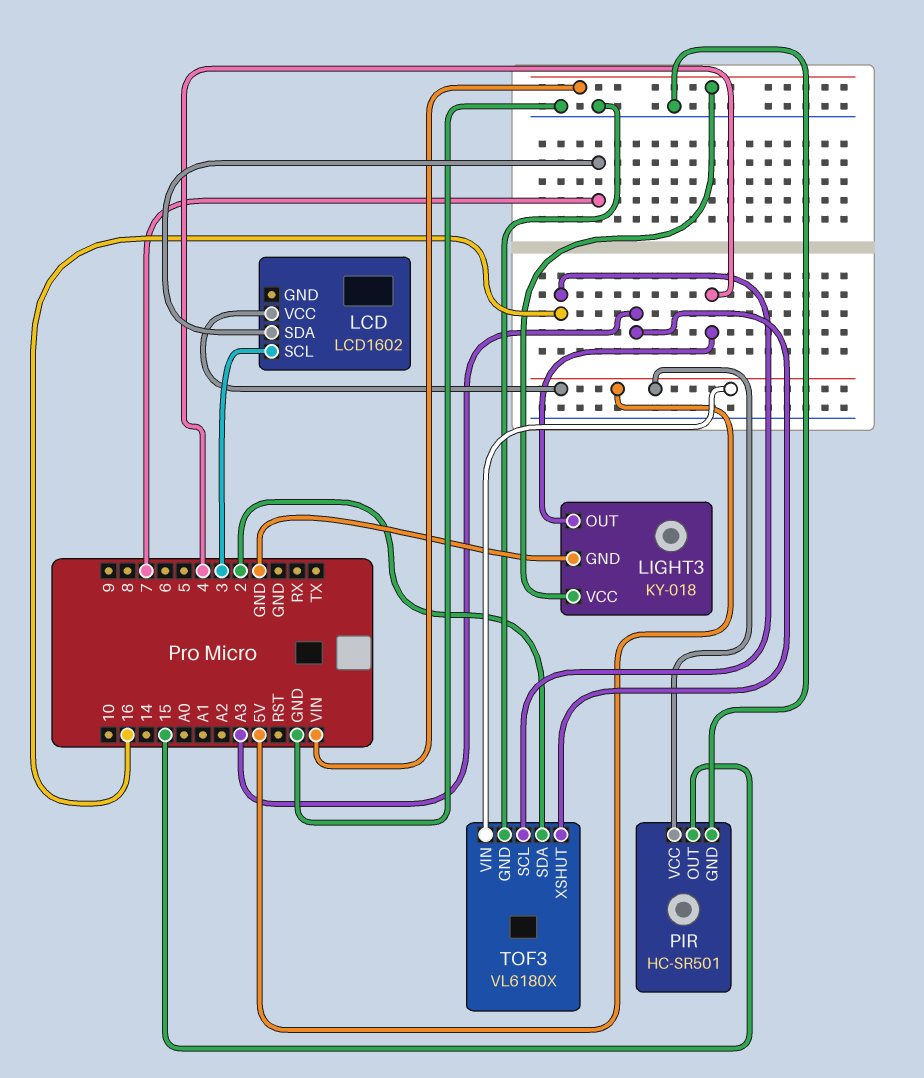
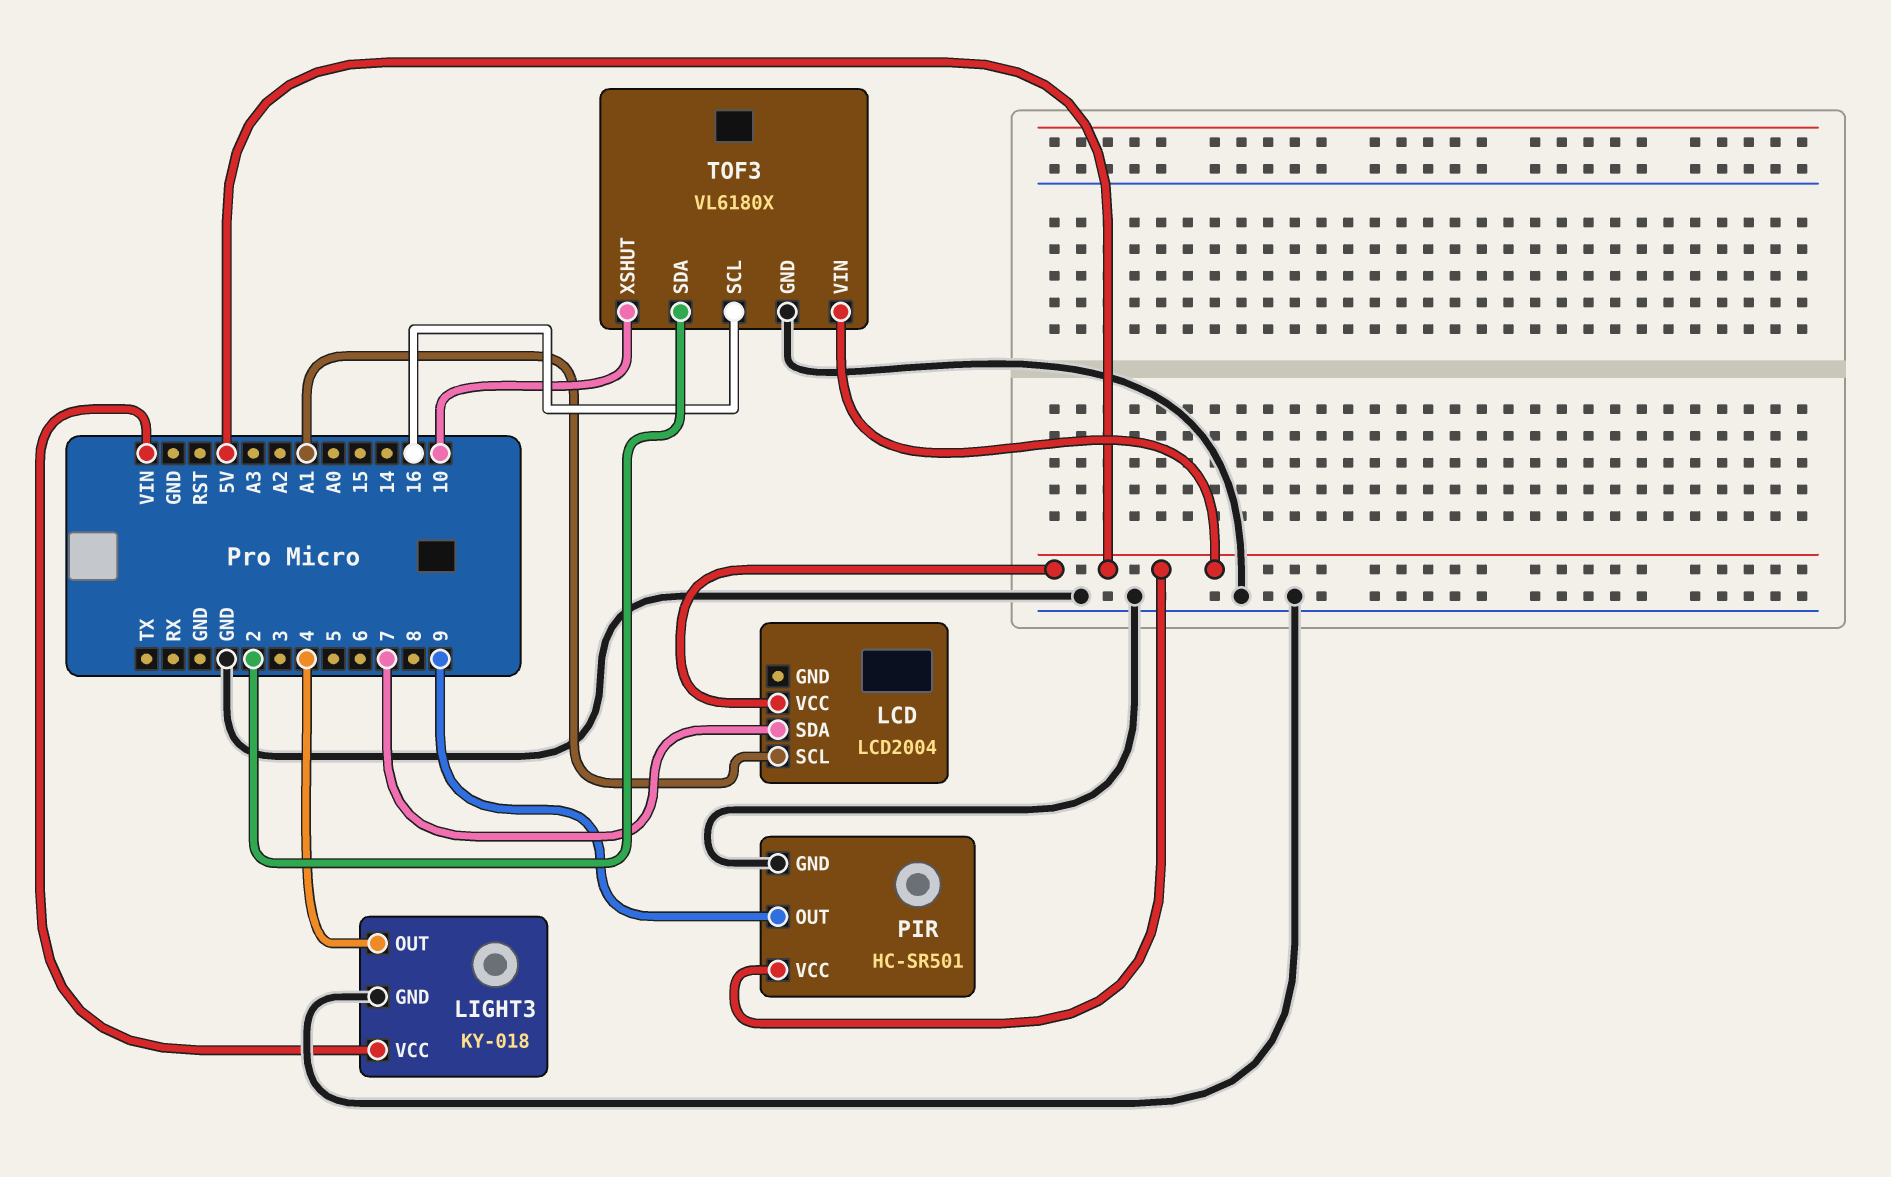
LCD: LCD1602 -> LCD2004
LCD pin SCL: 3 -> A1
PIR pin OUT: 15 -> 9
TOF3 pin XSHUT: A3 -> 10

